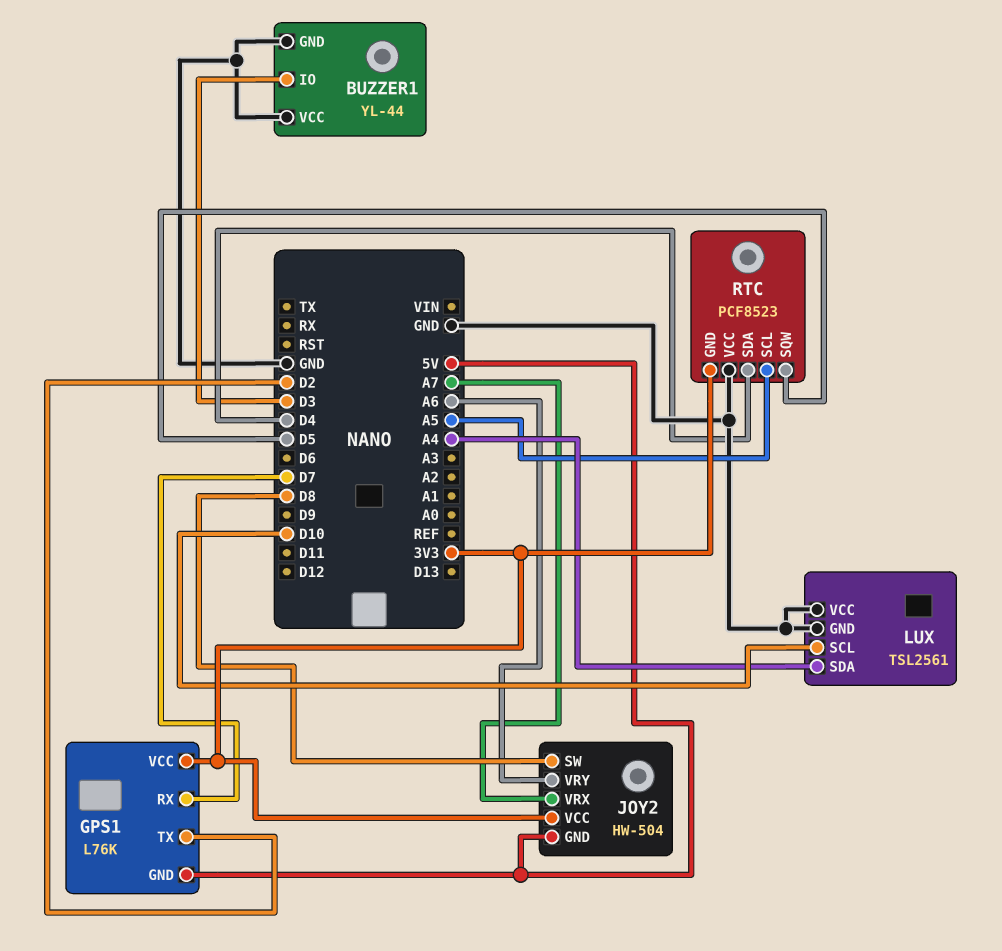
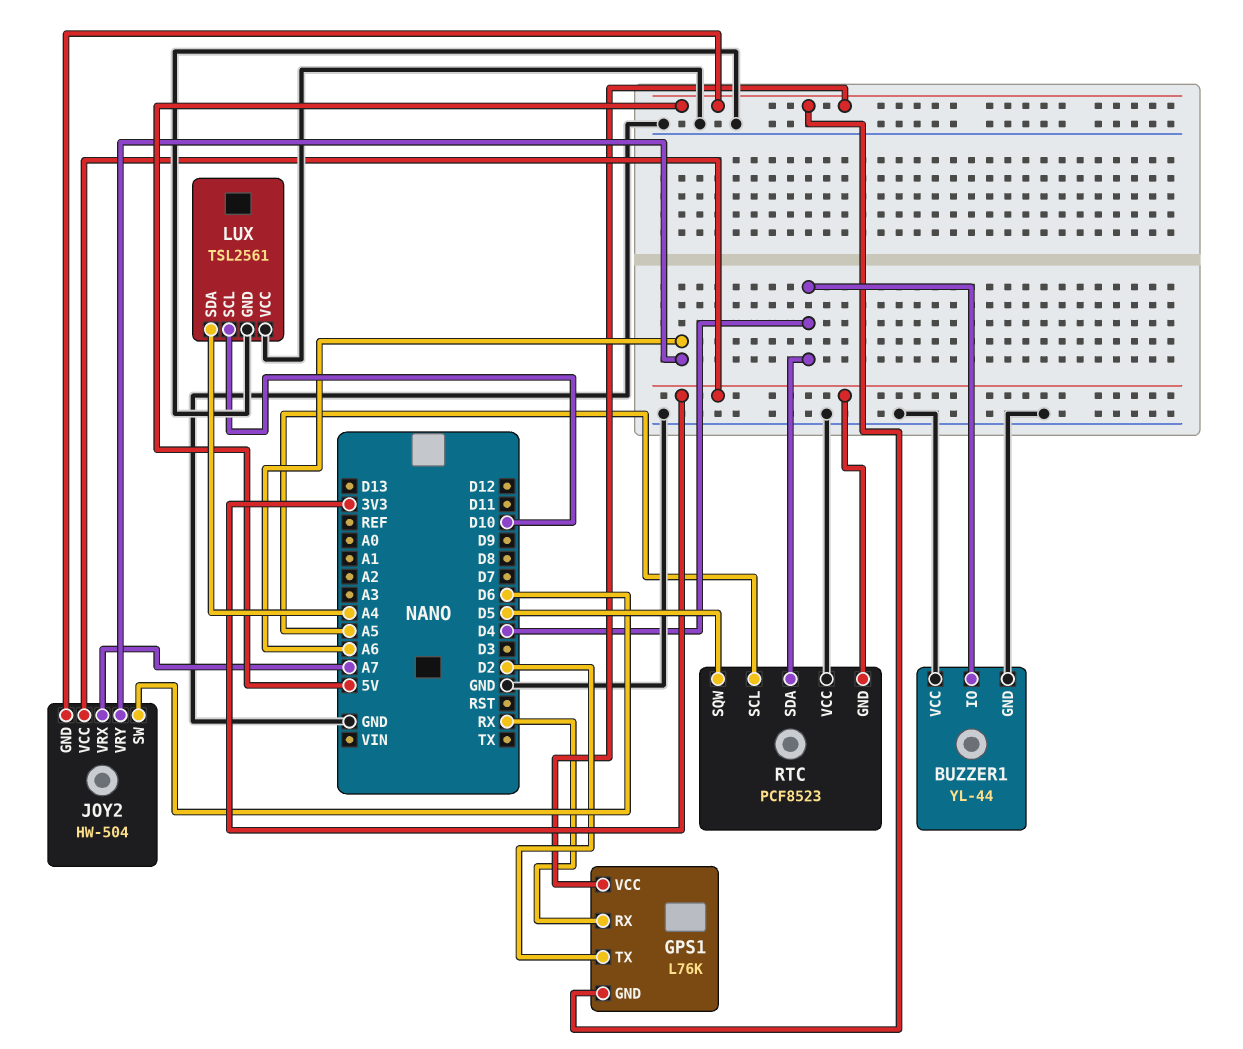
BUZZER1 pin IO: D3 -> D4
GPS1 pin RX: D7 -> RX
GPS1 pin VCC: 3V3 -> 5V
JOY2 pin SW: D8 -> D6

